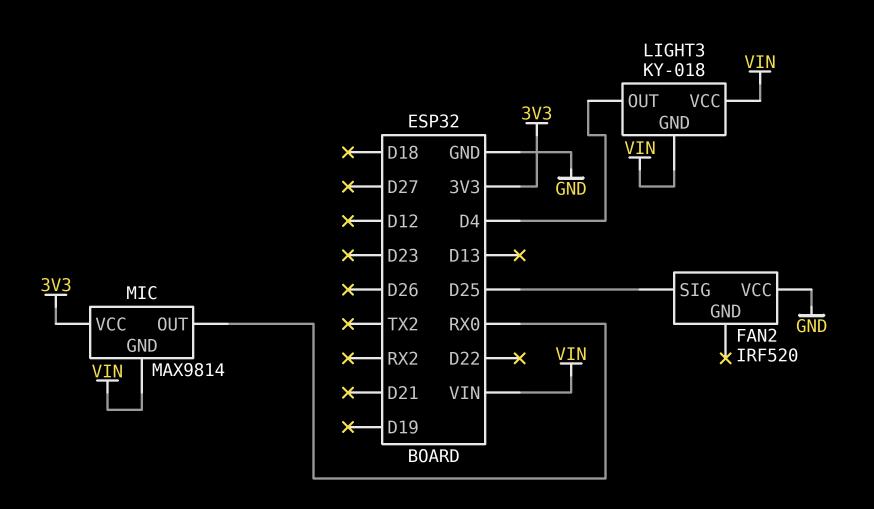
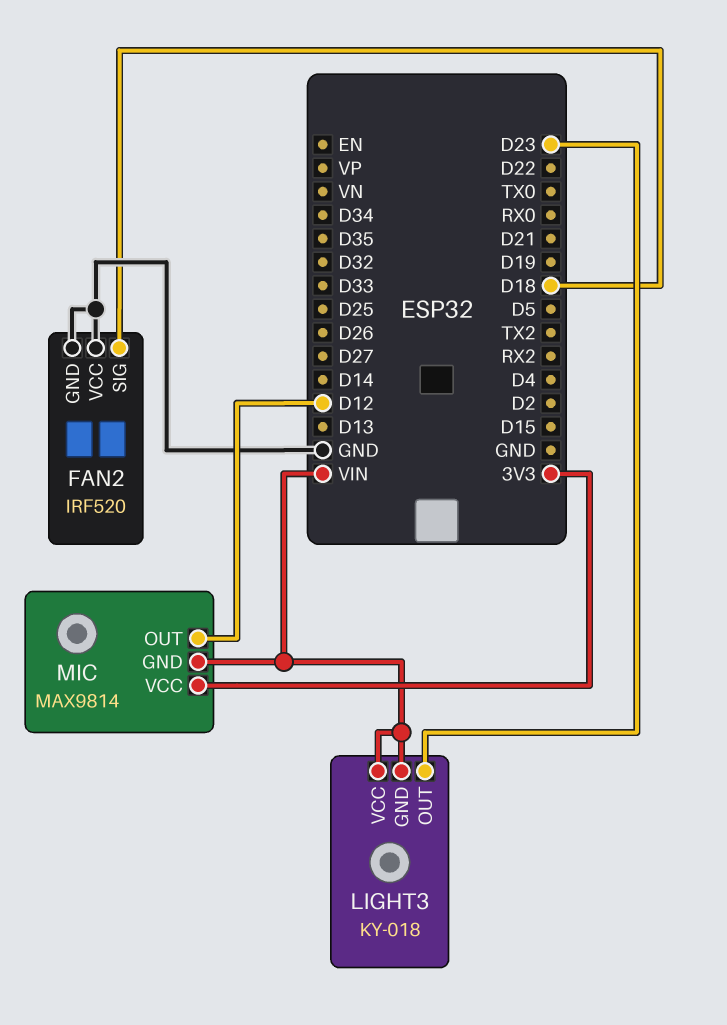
FAN2 pin GND: none -> GND
FAN2 pin SIG: D25 -> D18
LIGHT3 pin OUT: D4 -> D23
MIC pin OUT: RX0 -> D12

